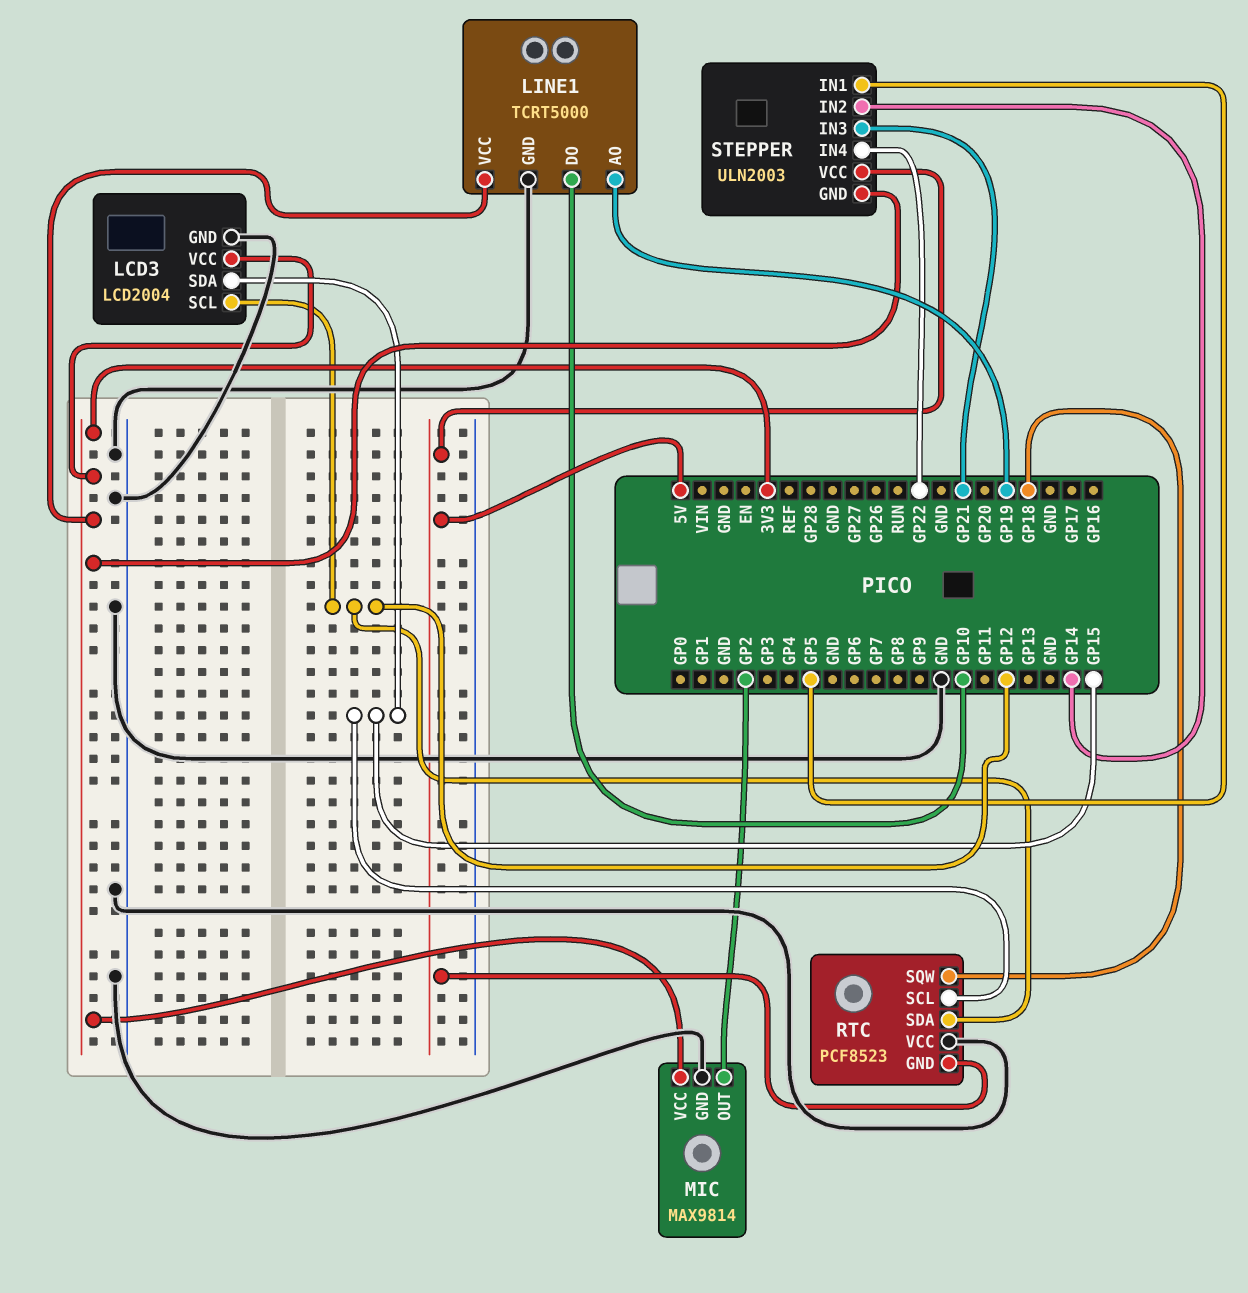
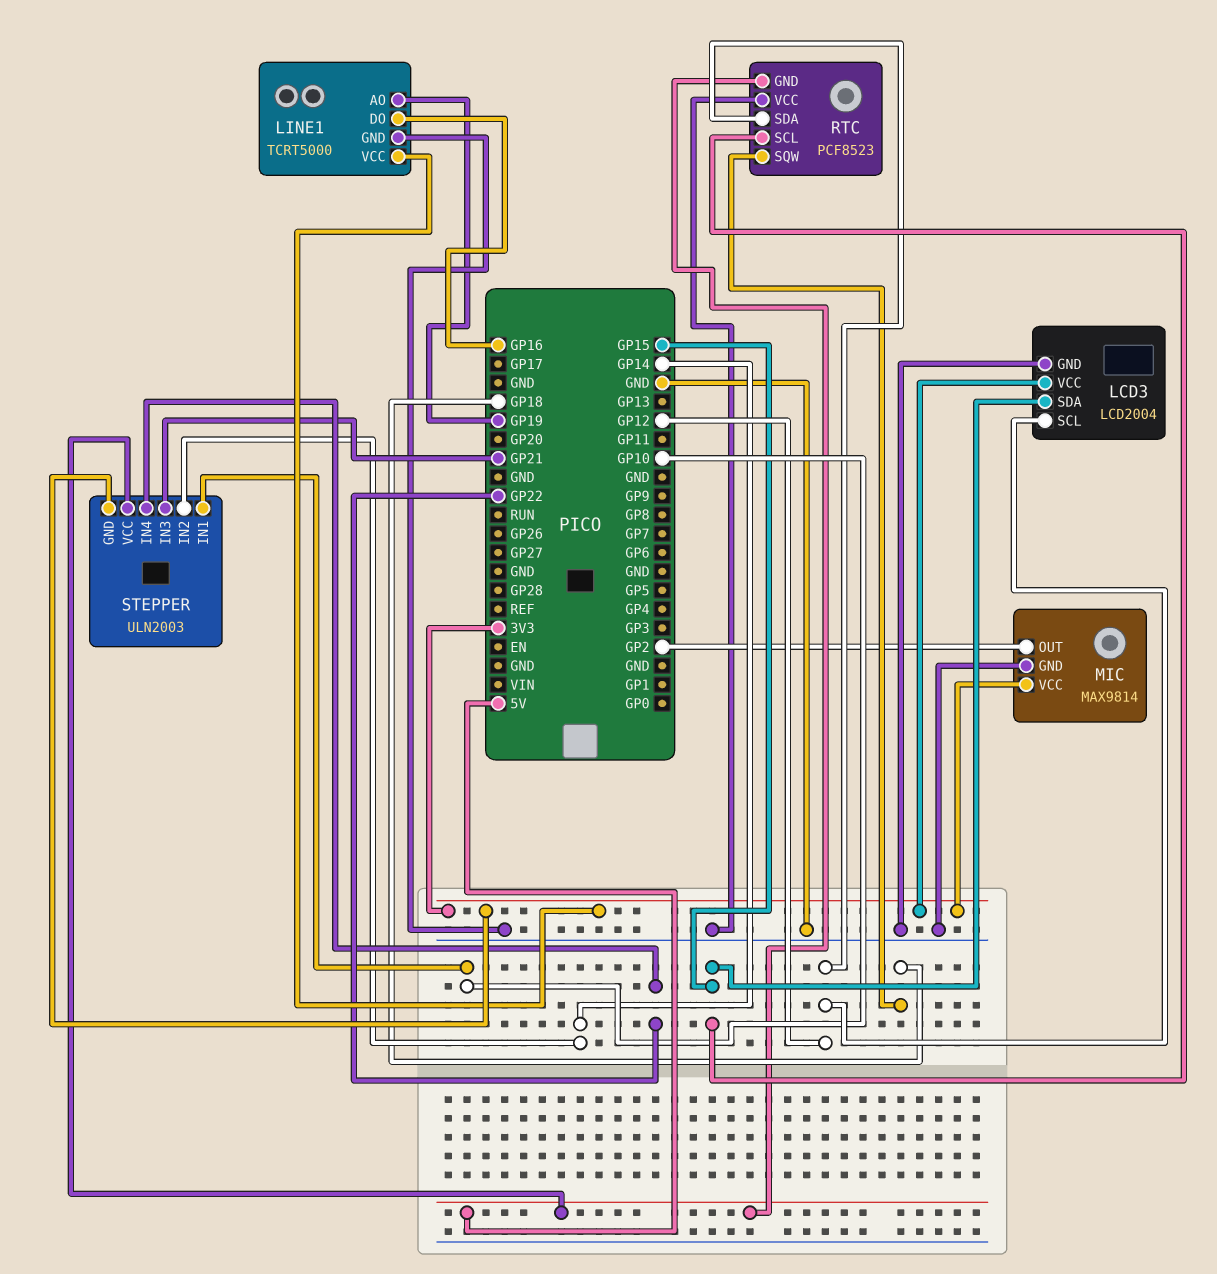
LINE1 pin DO: GP10 -> GP16
STEPPER pin IN1: GP5 -> GP10

